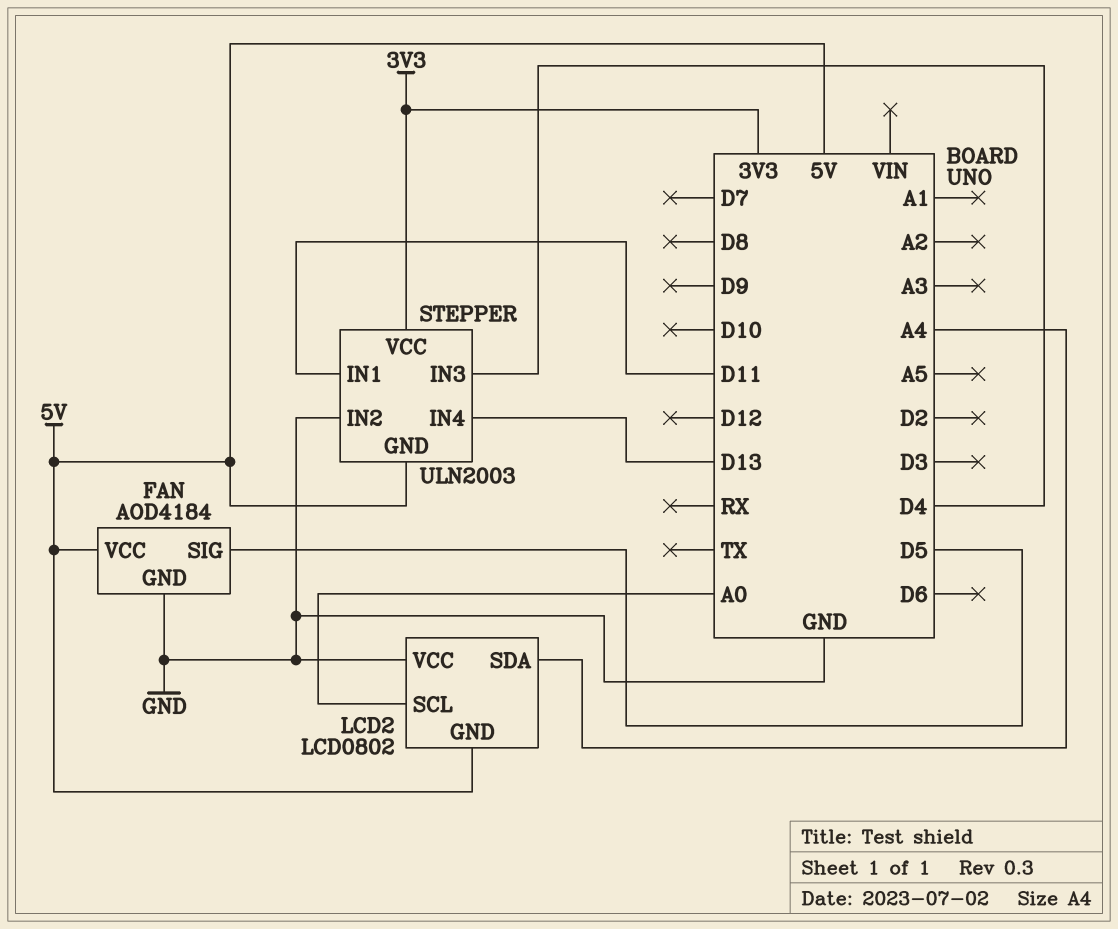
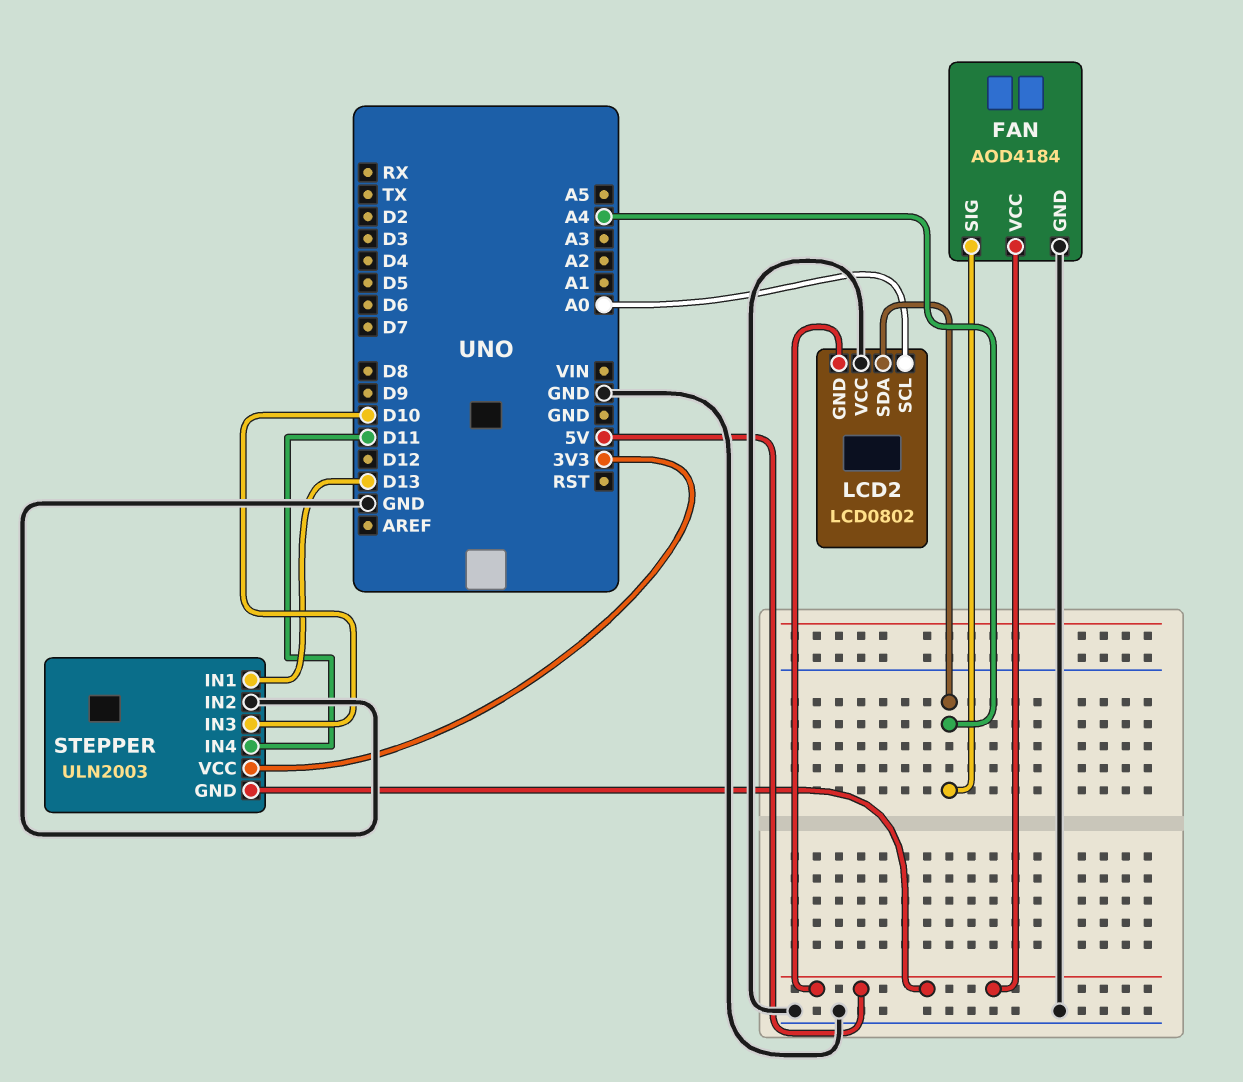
FAN pin SIG: D5 -> A4
STEPPER pin IN1: D11 -> D13
STEPPER pin IN3: D4 -> D10
STEPPER pin IN4: D13 -> D11

